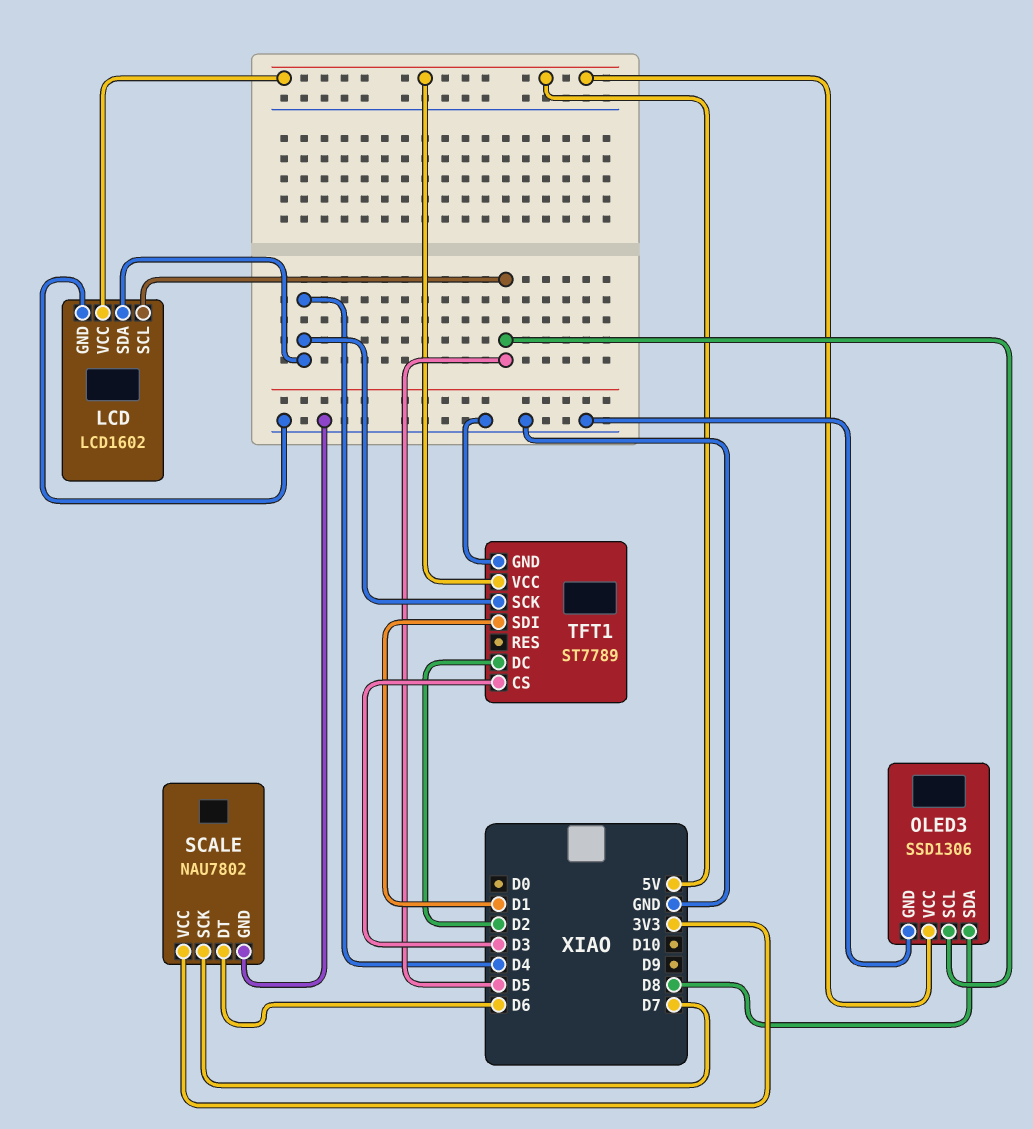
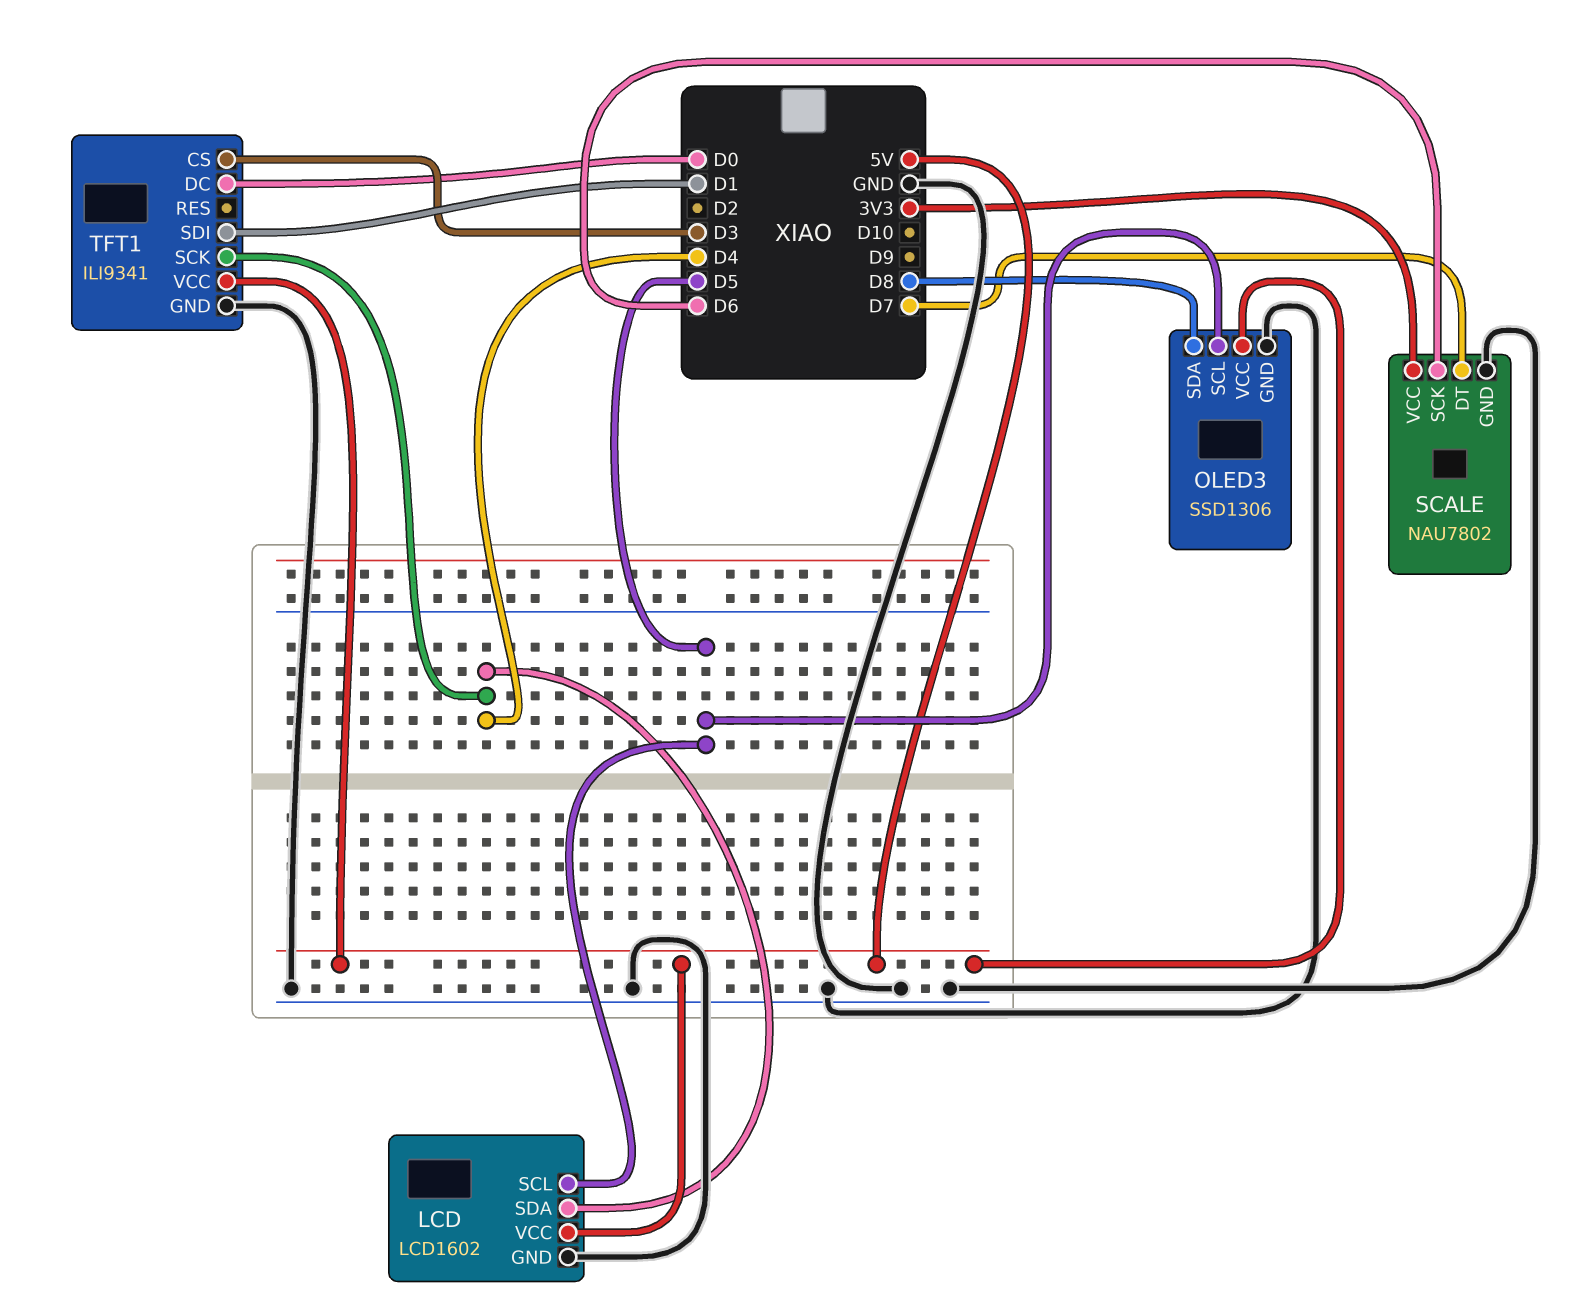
SCALE pin DT: D6 -> D7
SCALE pin SCK: D7 -> D6
TFT1: ST7789 -> ILI9341
TFT1 pin DC: D2 -> D0

